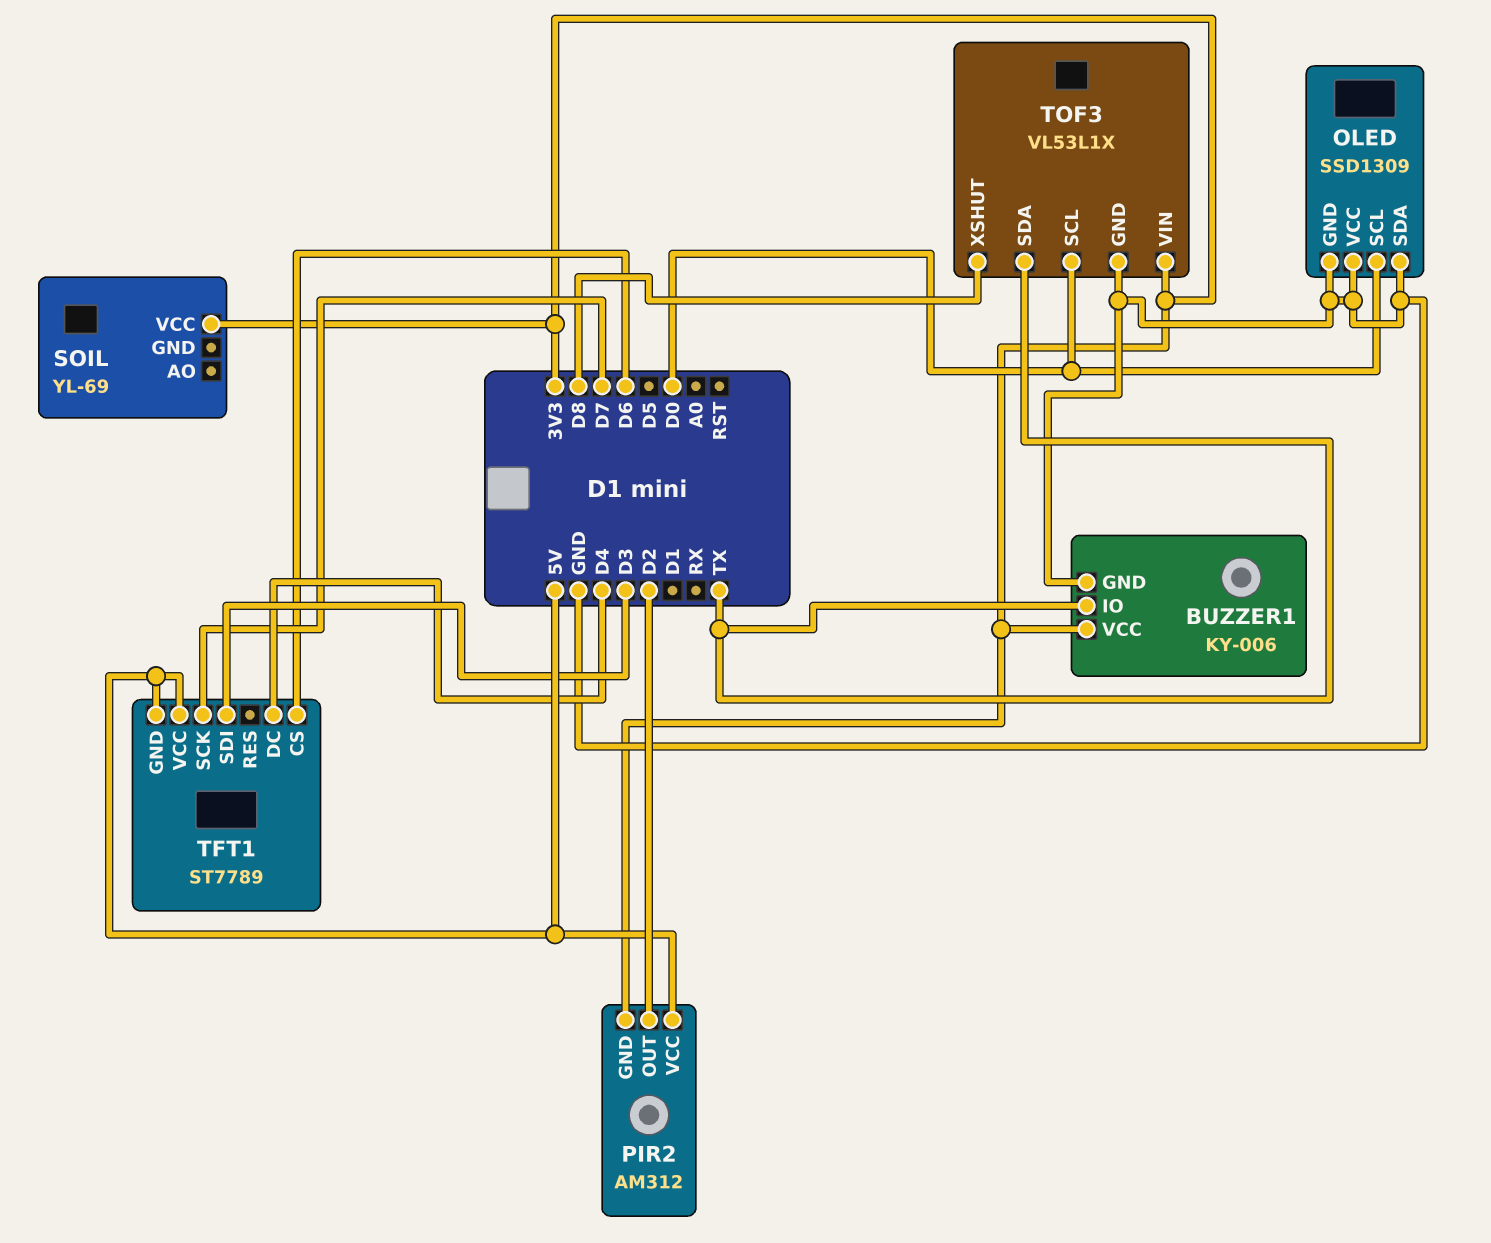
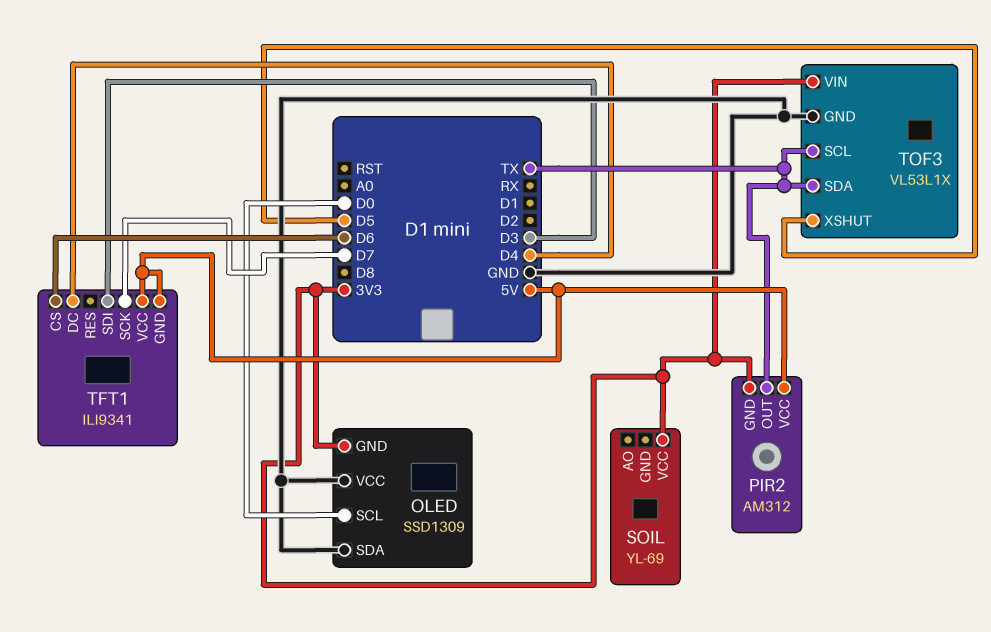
BUZZER1: KY-006 -> none
BUZZER1 pin GND: GND -> none
BUZZER1 pin IO: TX -> none
BUZZER1 pin VCC: 3V3 -> none
OLED pin GND: GND -> 3V3
PIR2 pin OUT: D2 -> TX
TFT1: ST7789 -> ILI9341
TOF3 pin SCL: D0 -> TX
TOF3 pin XSHUT: D8 -> D5

